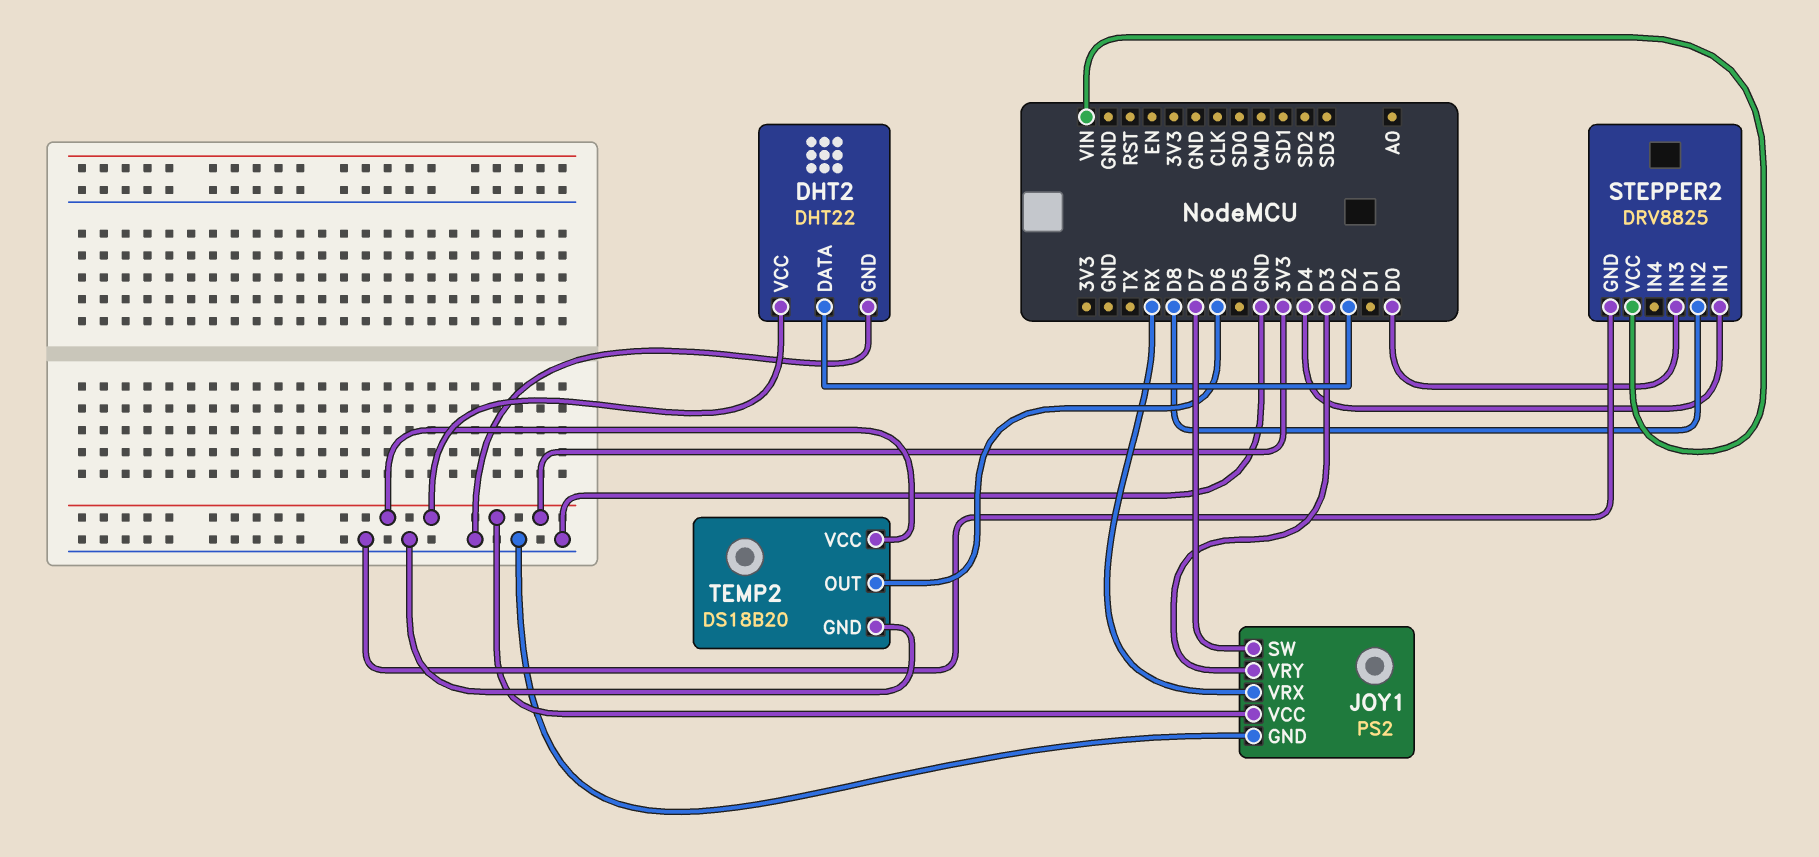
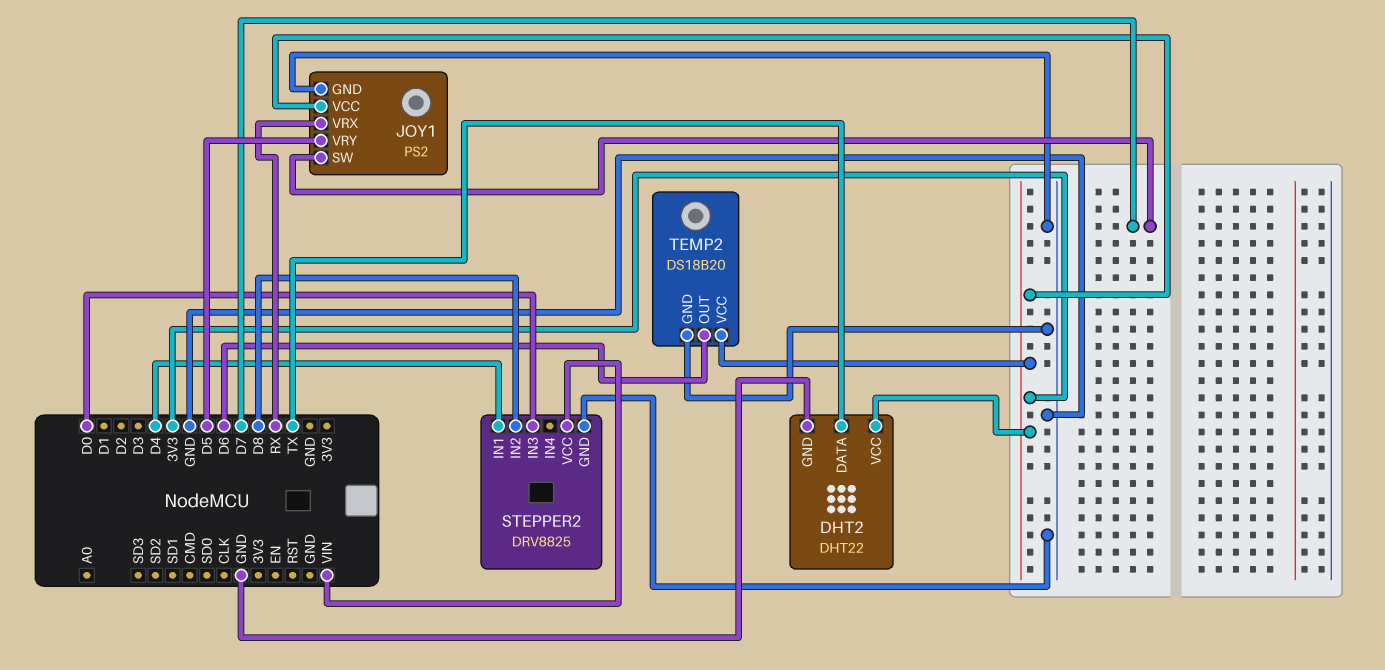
DHT2 pin DATA: D2 -> TX
JOY1 pin VRY: D3 -> D5

